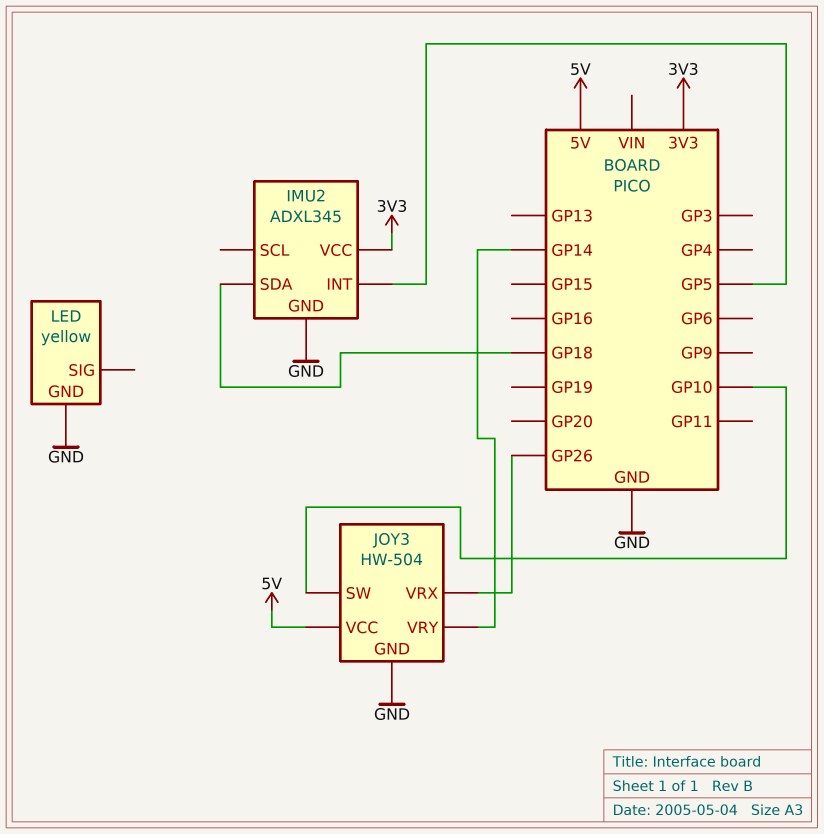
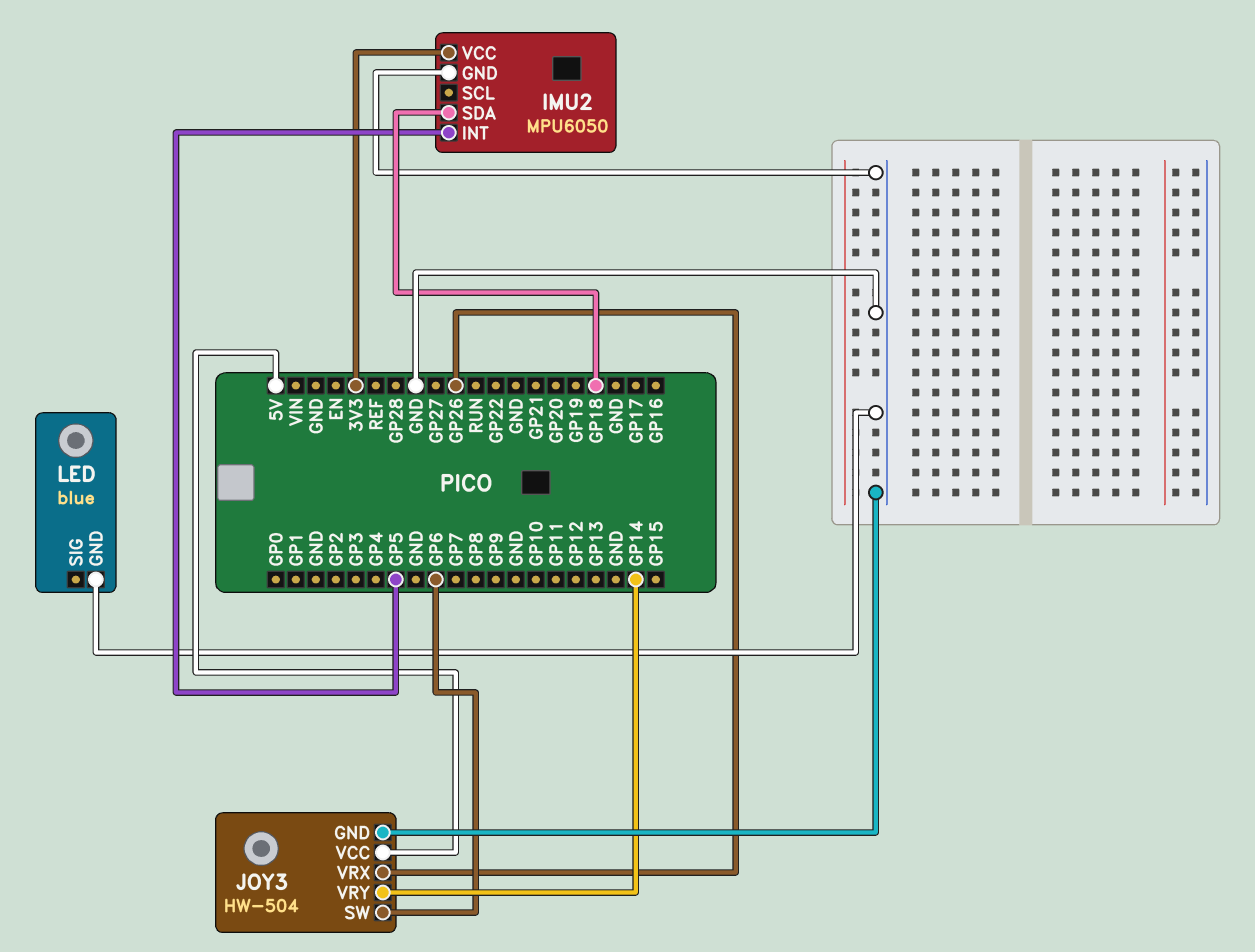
IMU2: ADXL345 -> MPU6050
JOY3 pin SW: GP10 -> GP6
LED: yellow -> blue

